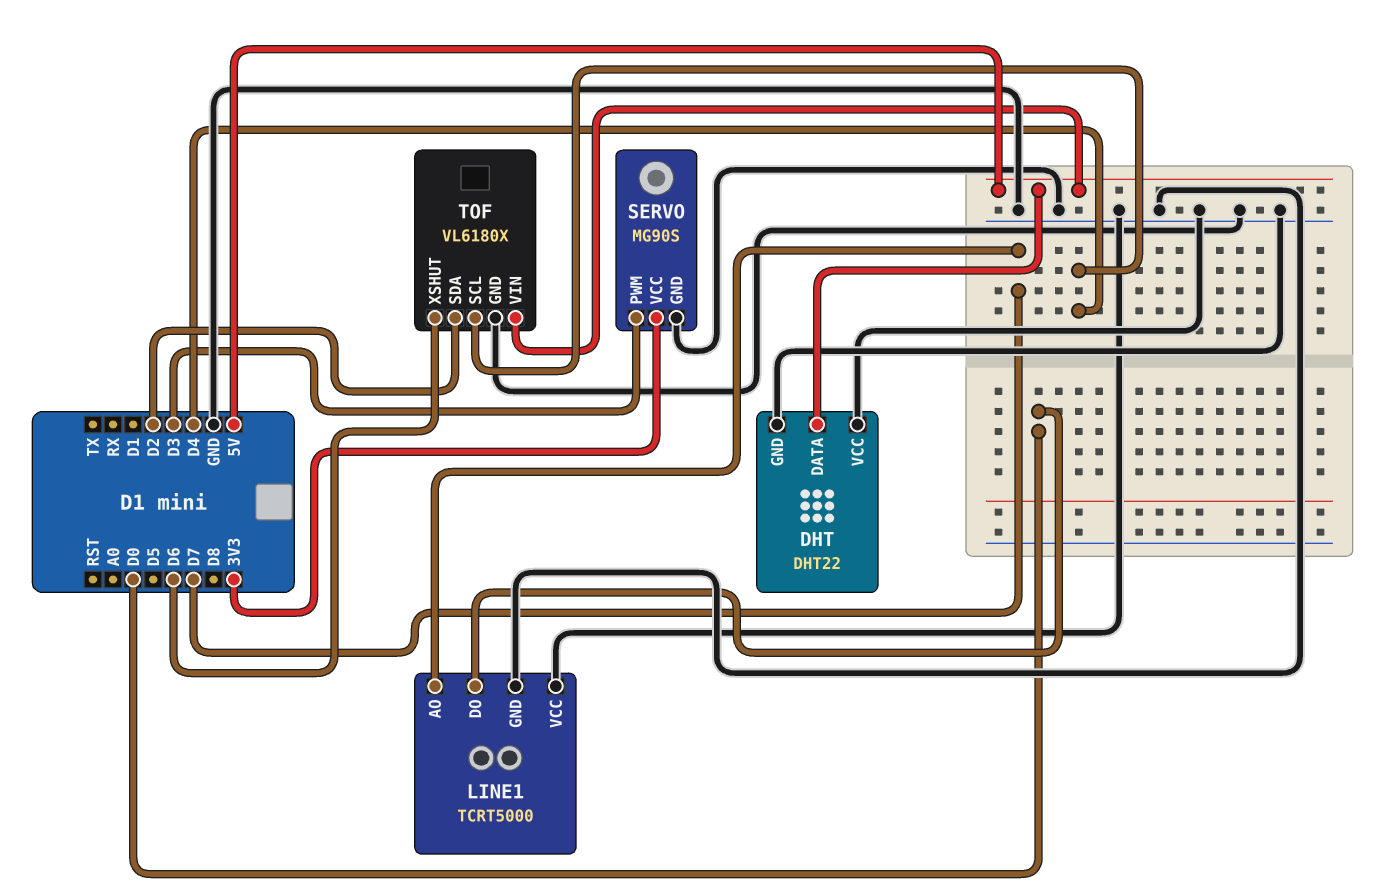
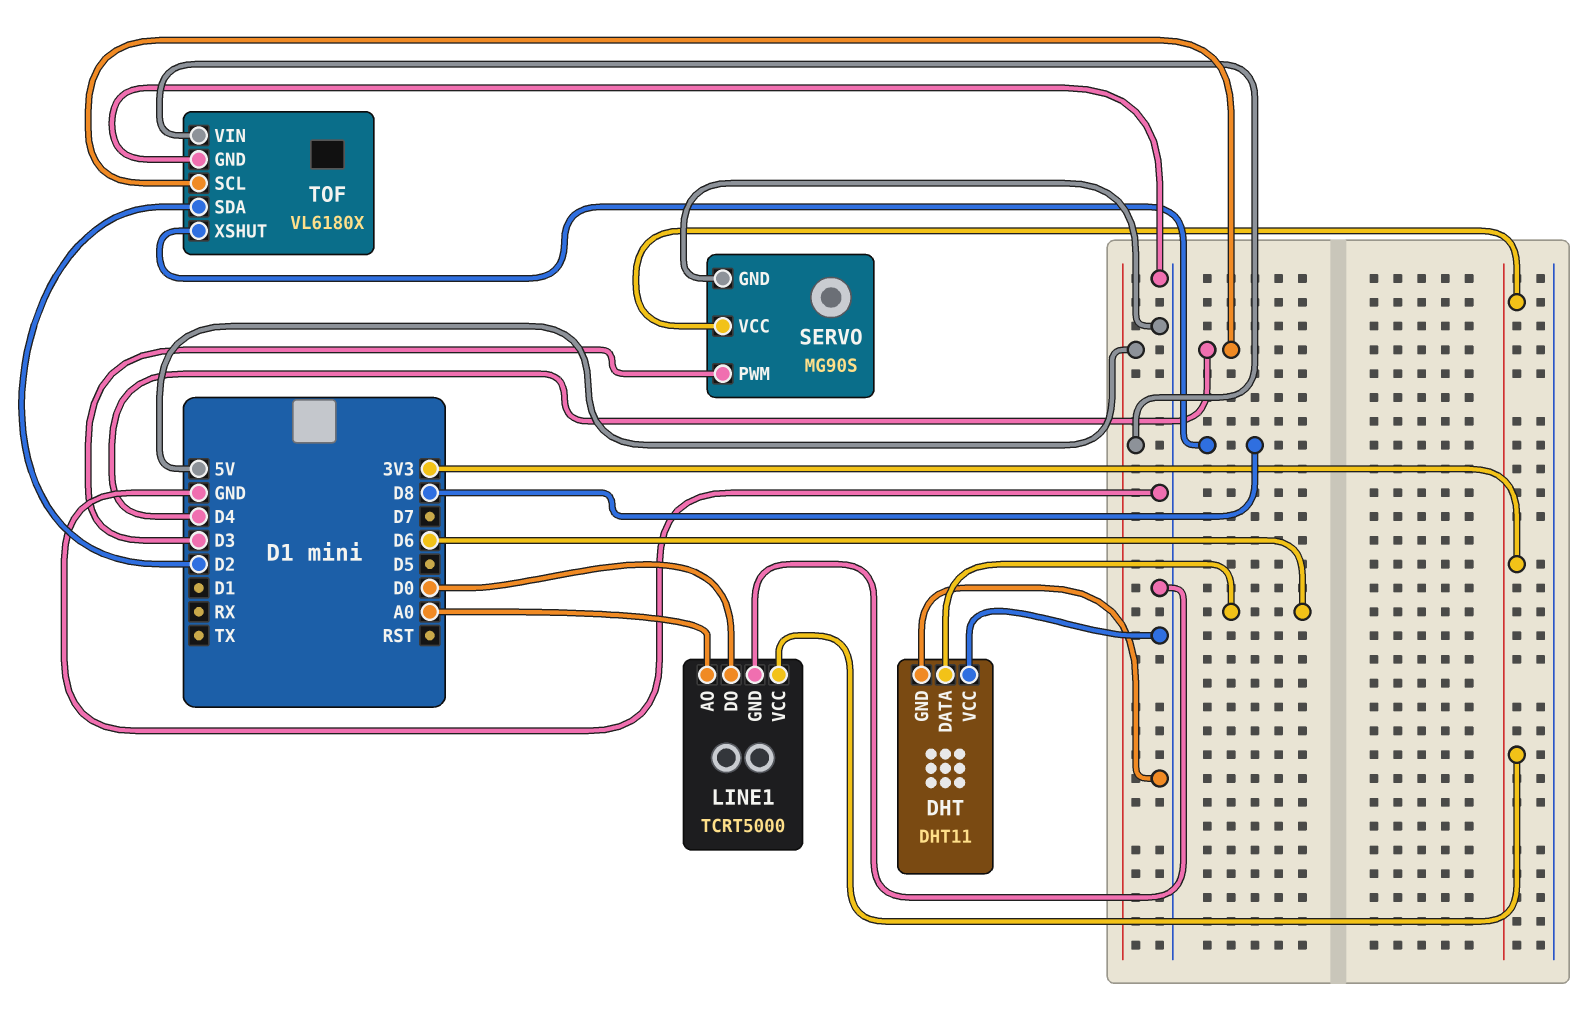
DHT: DHT22 -> DHT11
DHT pin DATA: 5V -> D6
LINE1 pin AO: D7 -> A0
LINE1 pin VCC: GND -> 3V3
TOF pin XSHUT: D6 -> D8

